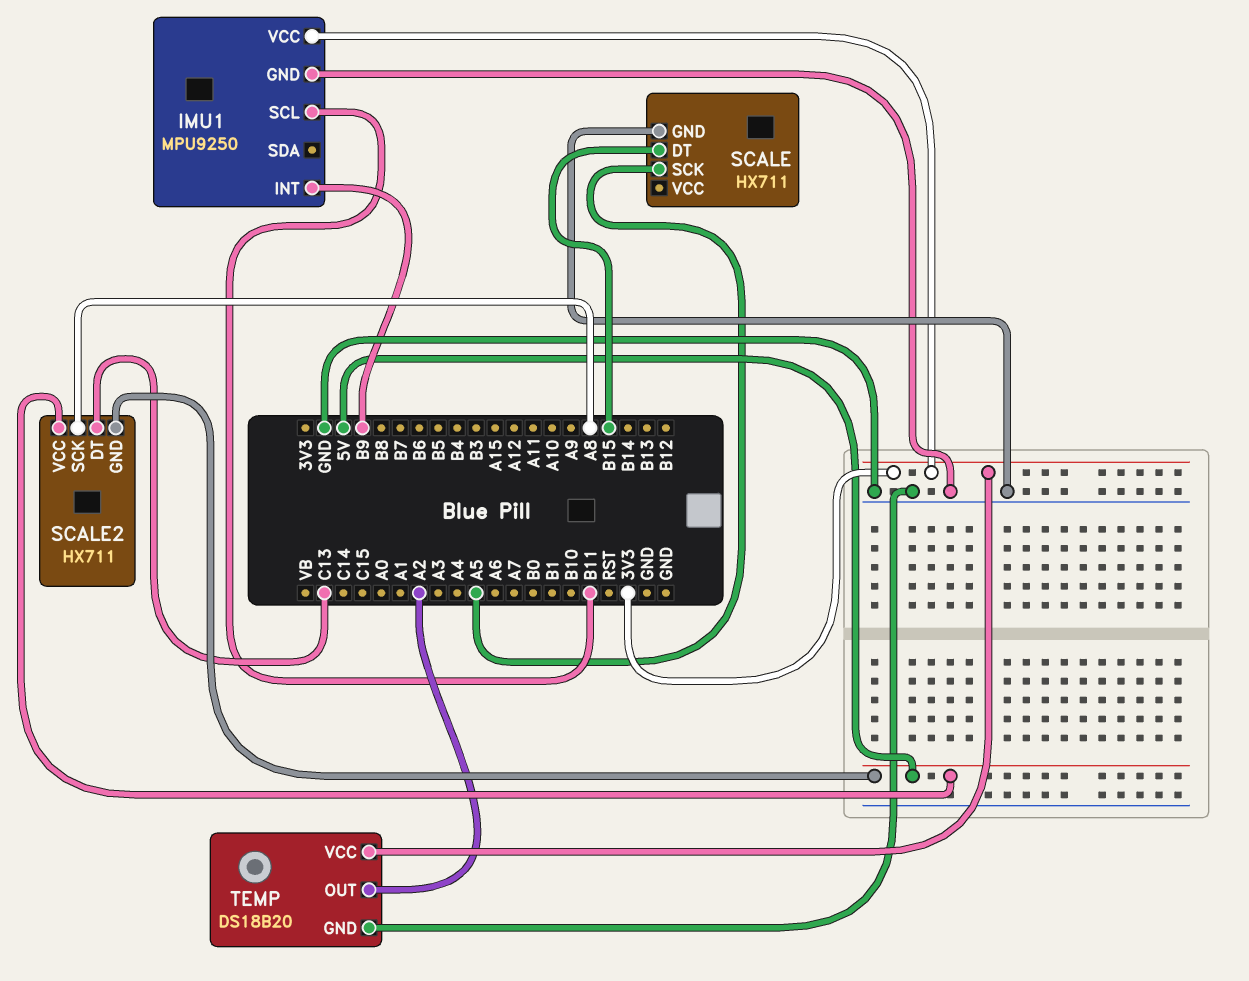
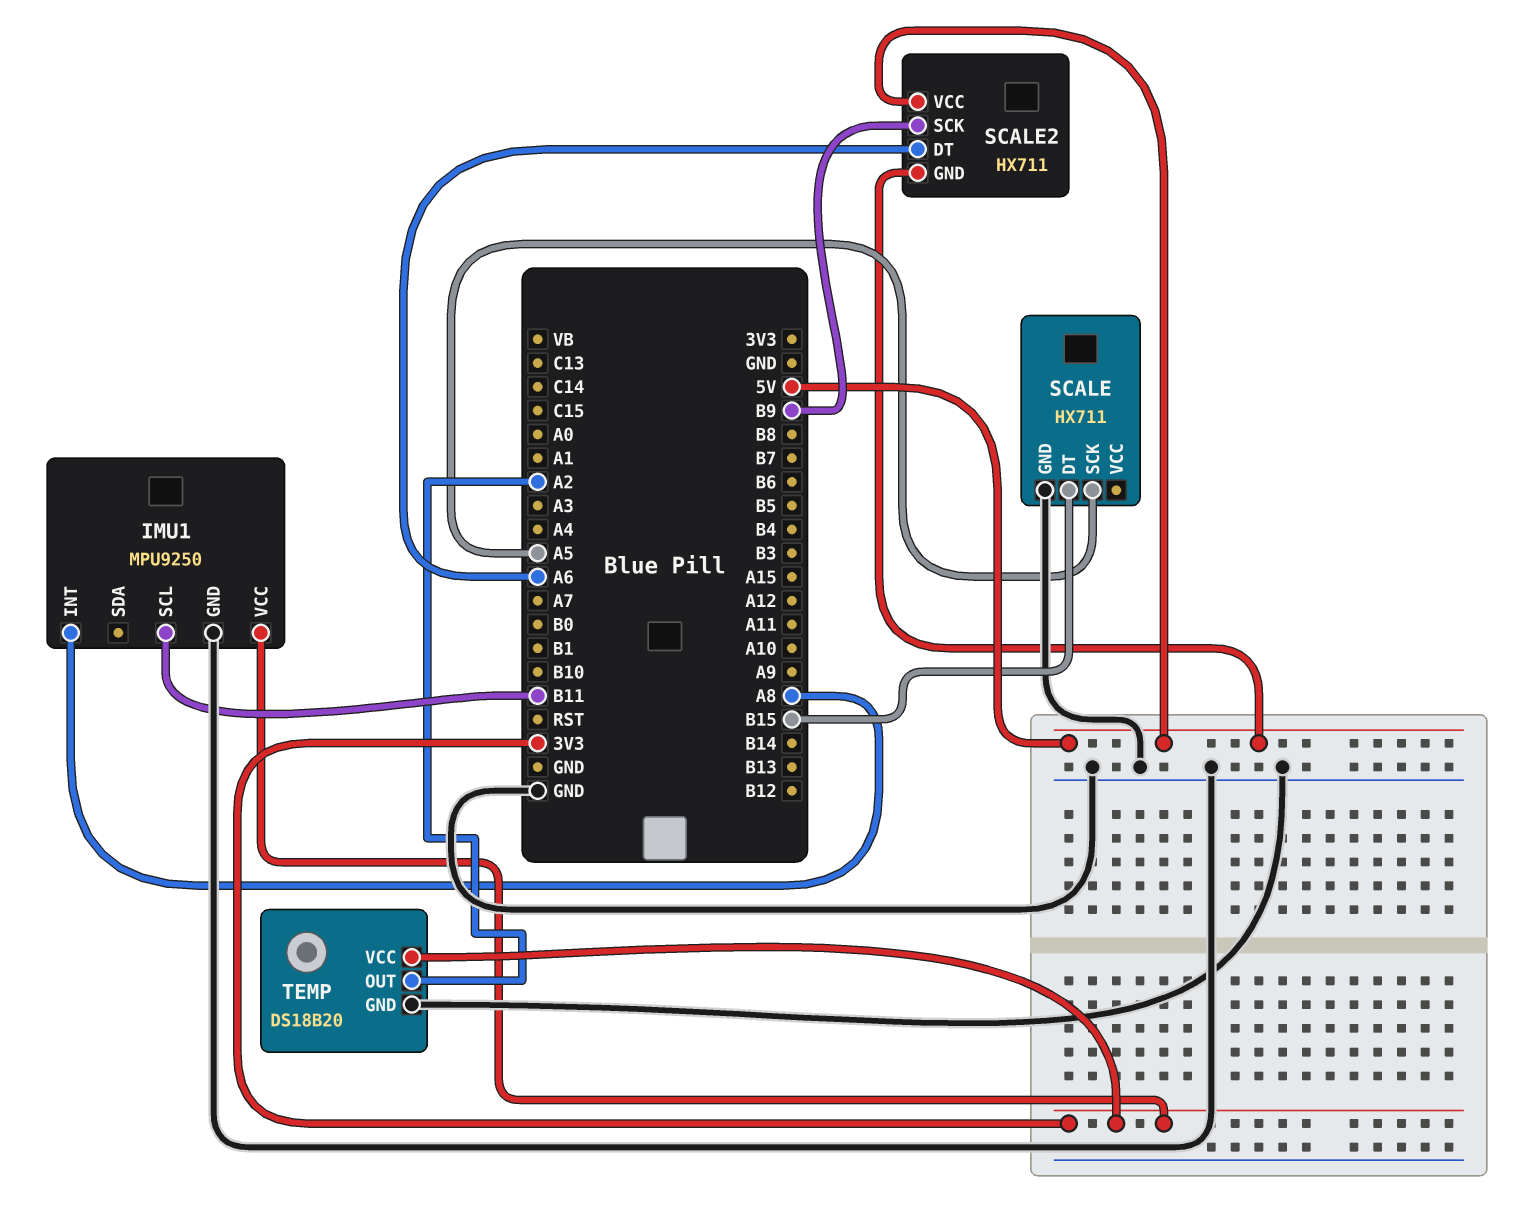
IMU1 pin INT: B9 -> A8
SCALE2 pin DT: C13 -> A6
SCALE2 pin SCK: A8 -> B9

